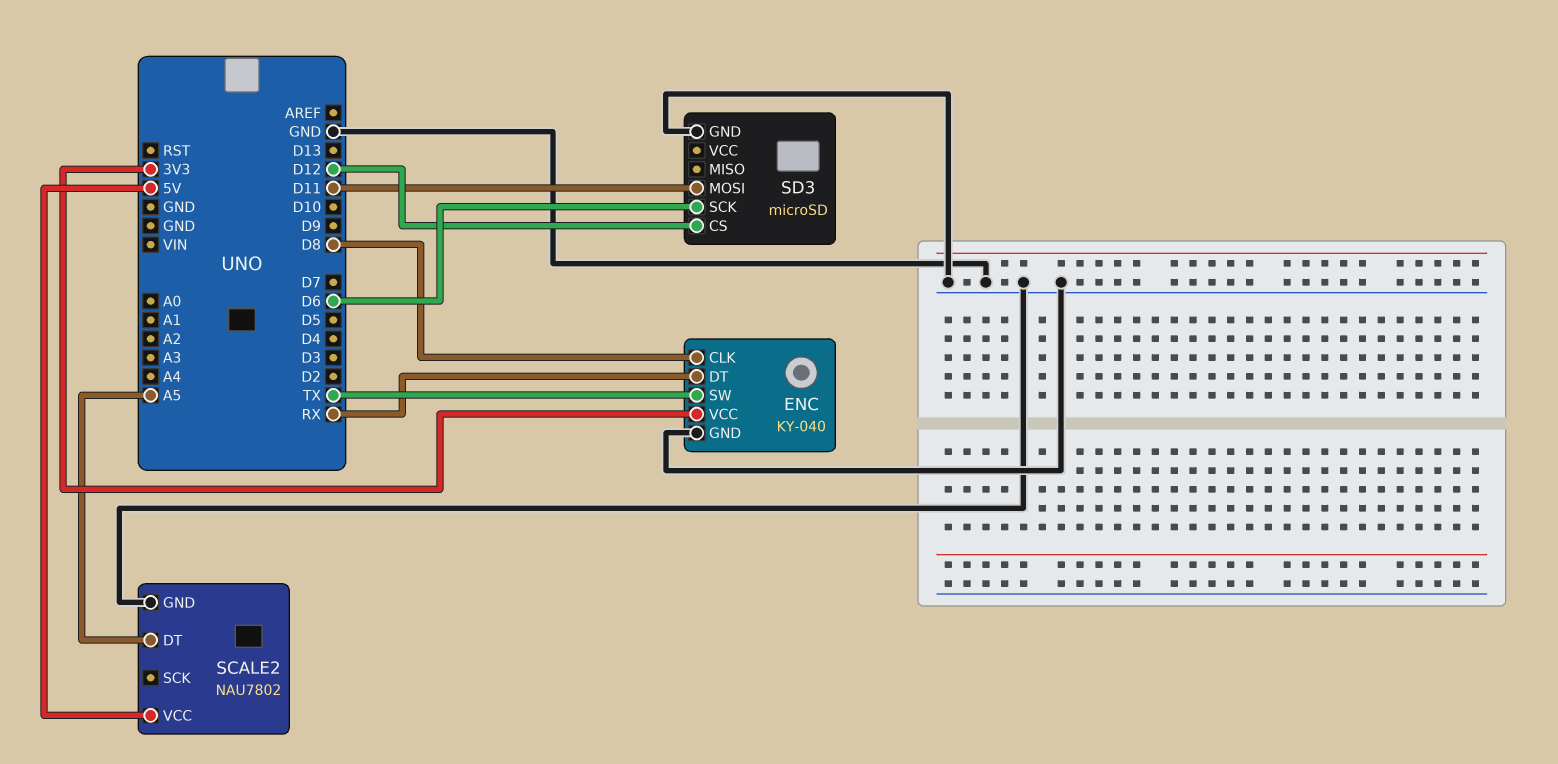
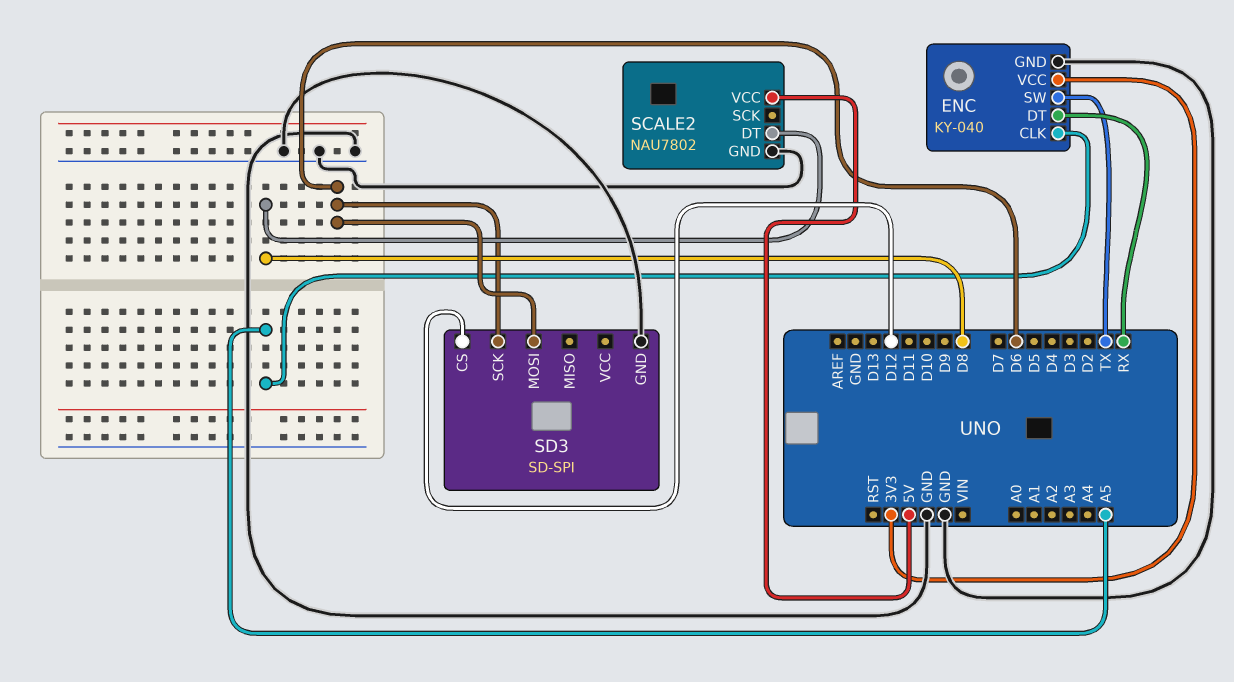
ENC pin CLK: D8 -> A5
SCALE2 pin DT: A5 -> D8
SD3: microSD -> SD-SPI
SD3 pin MOSI: D11 -> D6

